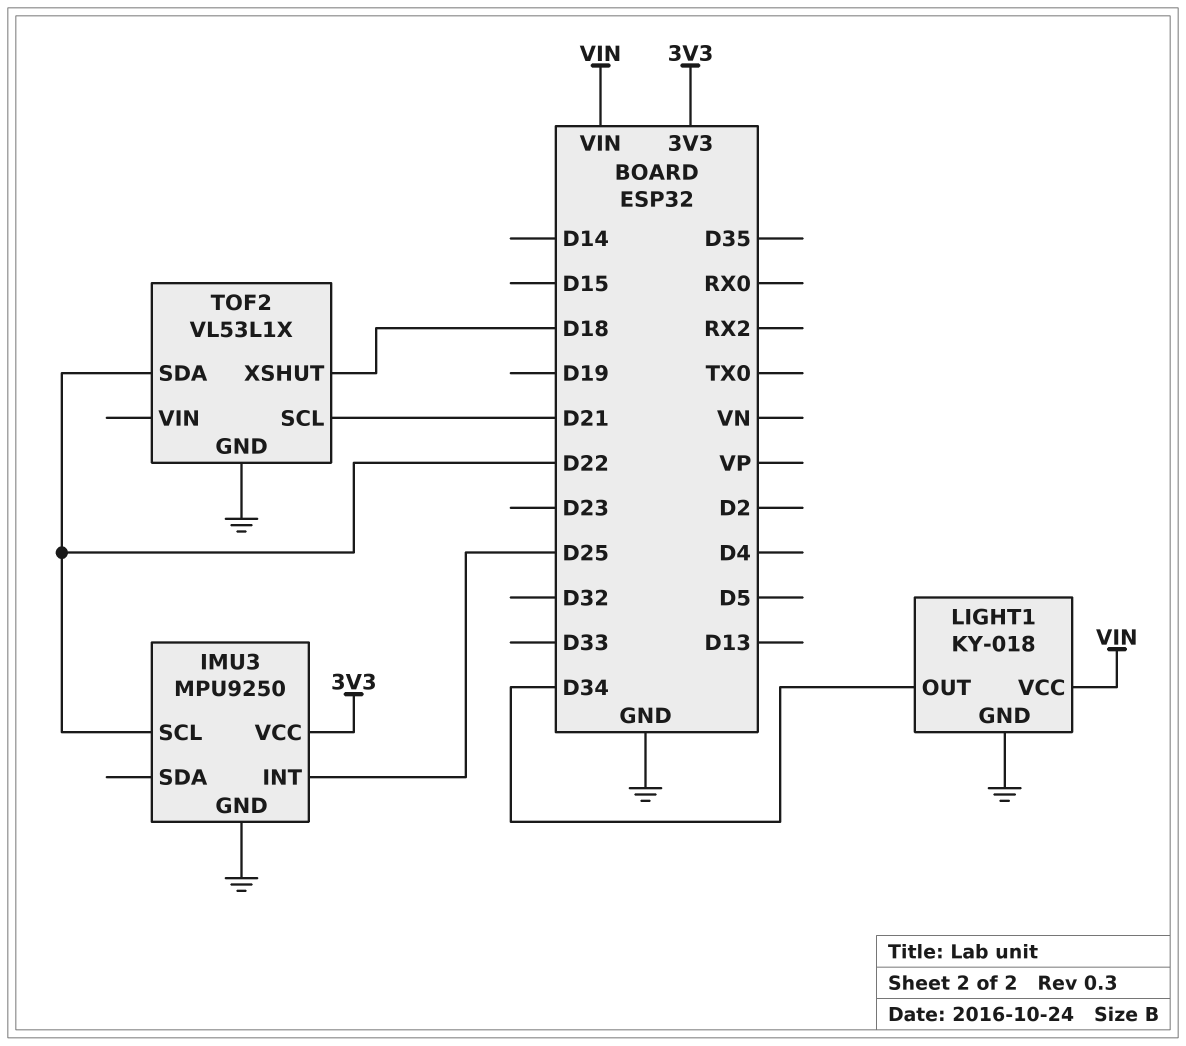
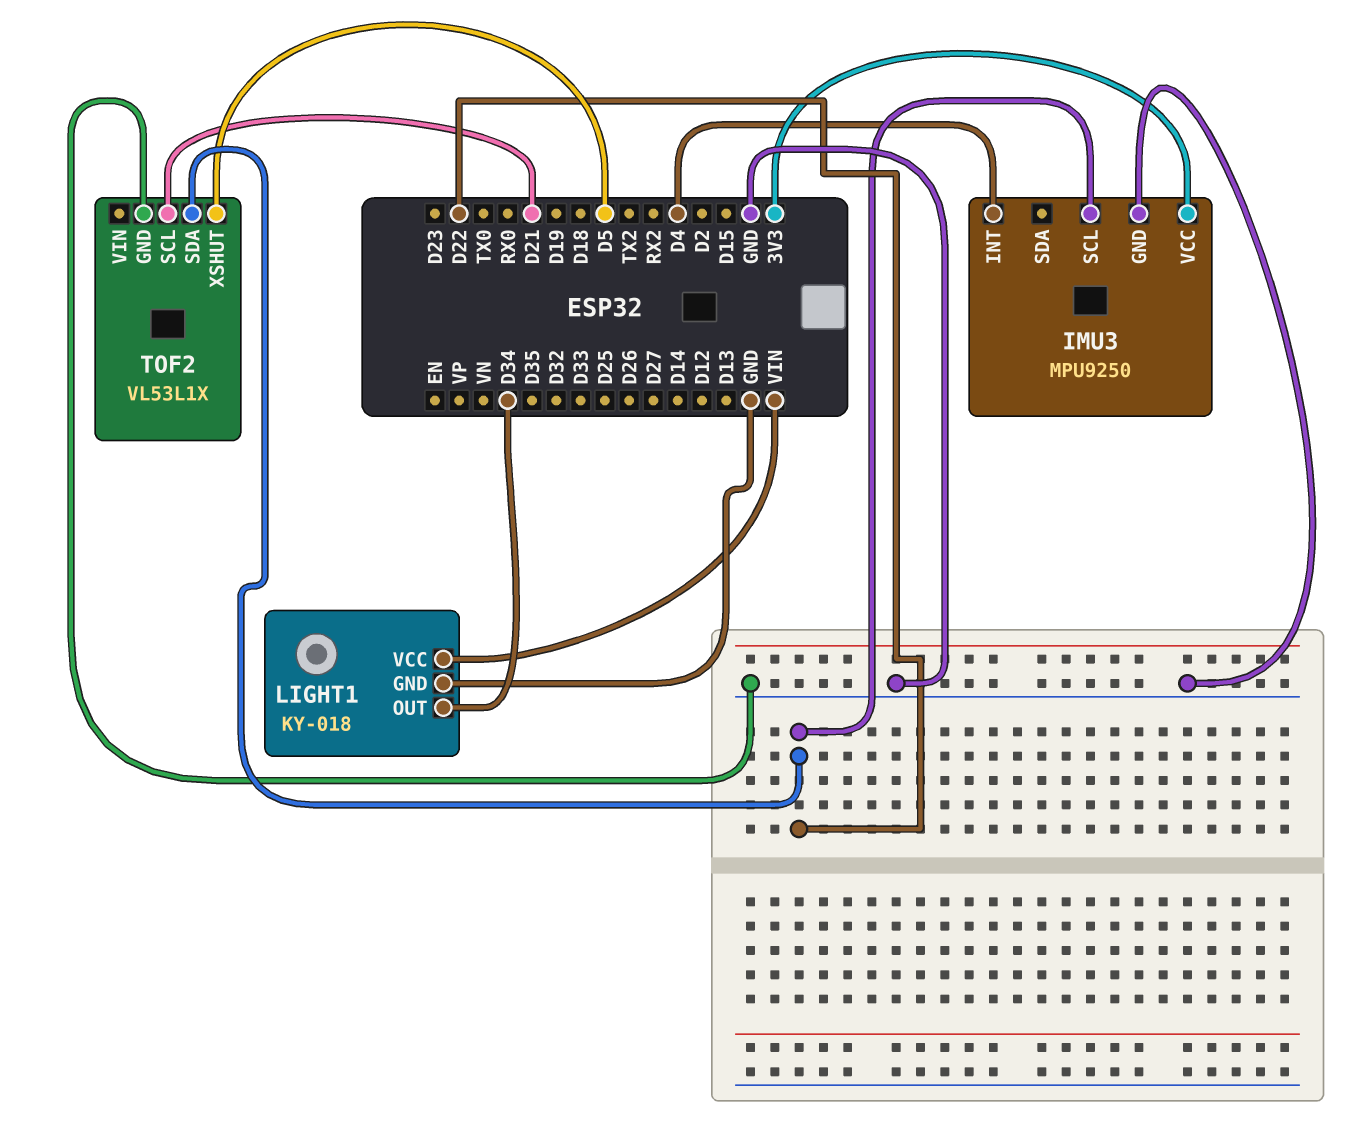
IMU3 pin INT: D25 -> D4
TOF2 pin XSHUT: D18 -> D5

